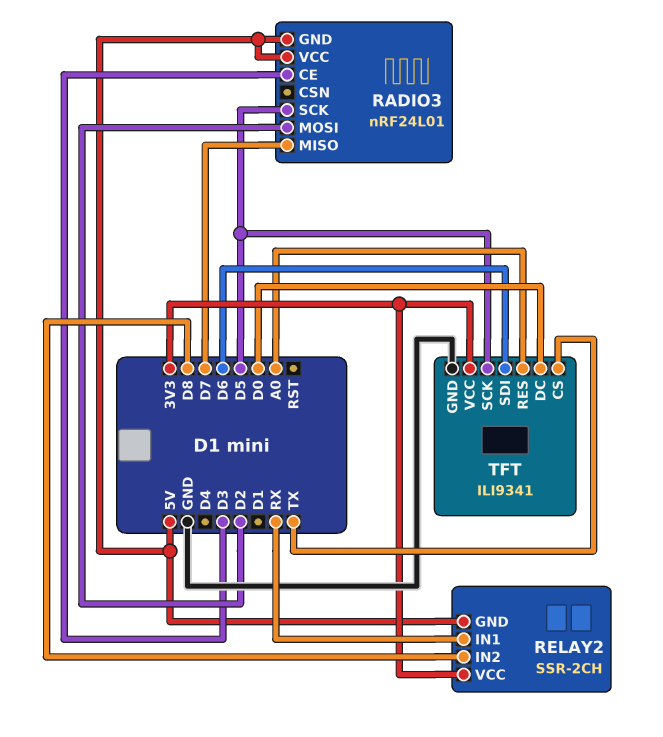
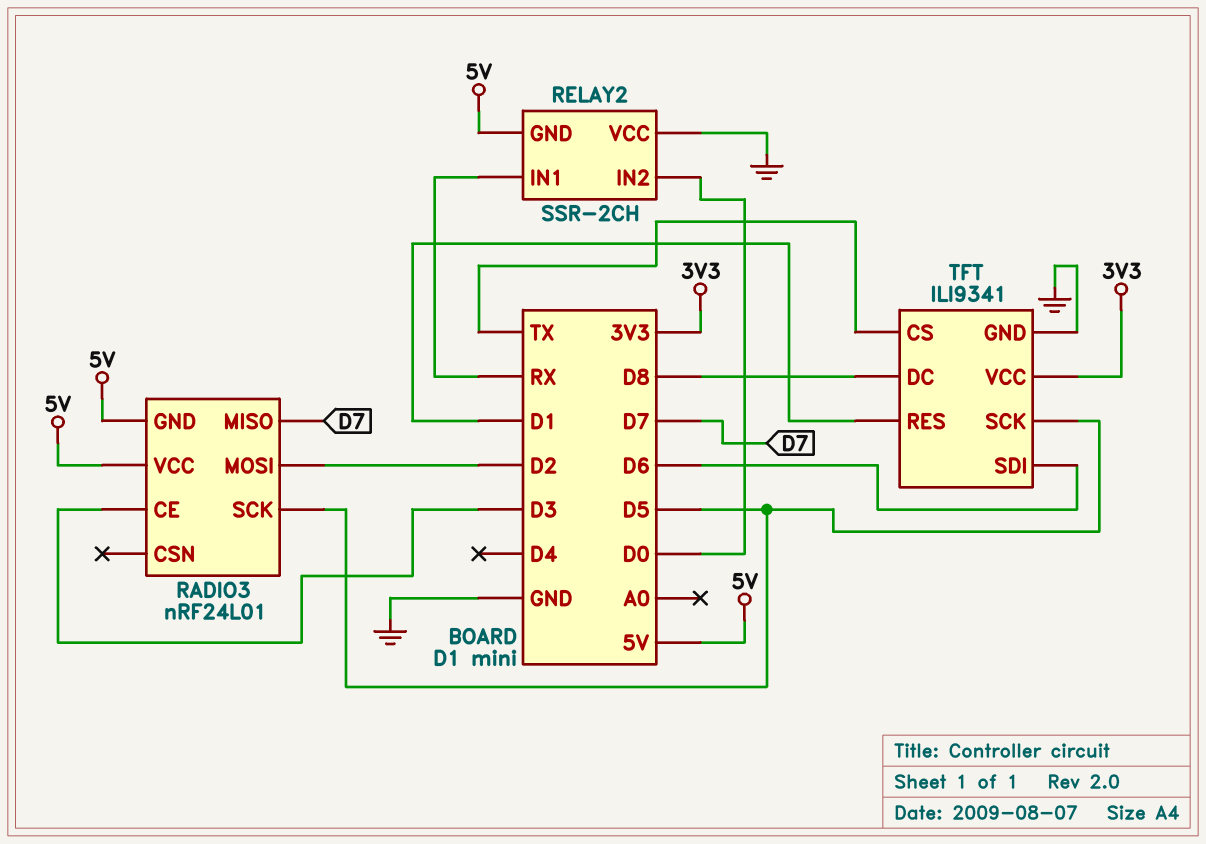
RELAY2 pin IN2: D8 -> D0
RELAY2 pin VCC: 3V3 -> GND
TFT pin DC: D0 -> D8
TFT pin RES: A0 -> D1

